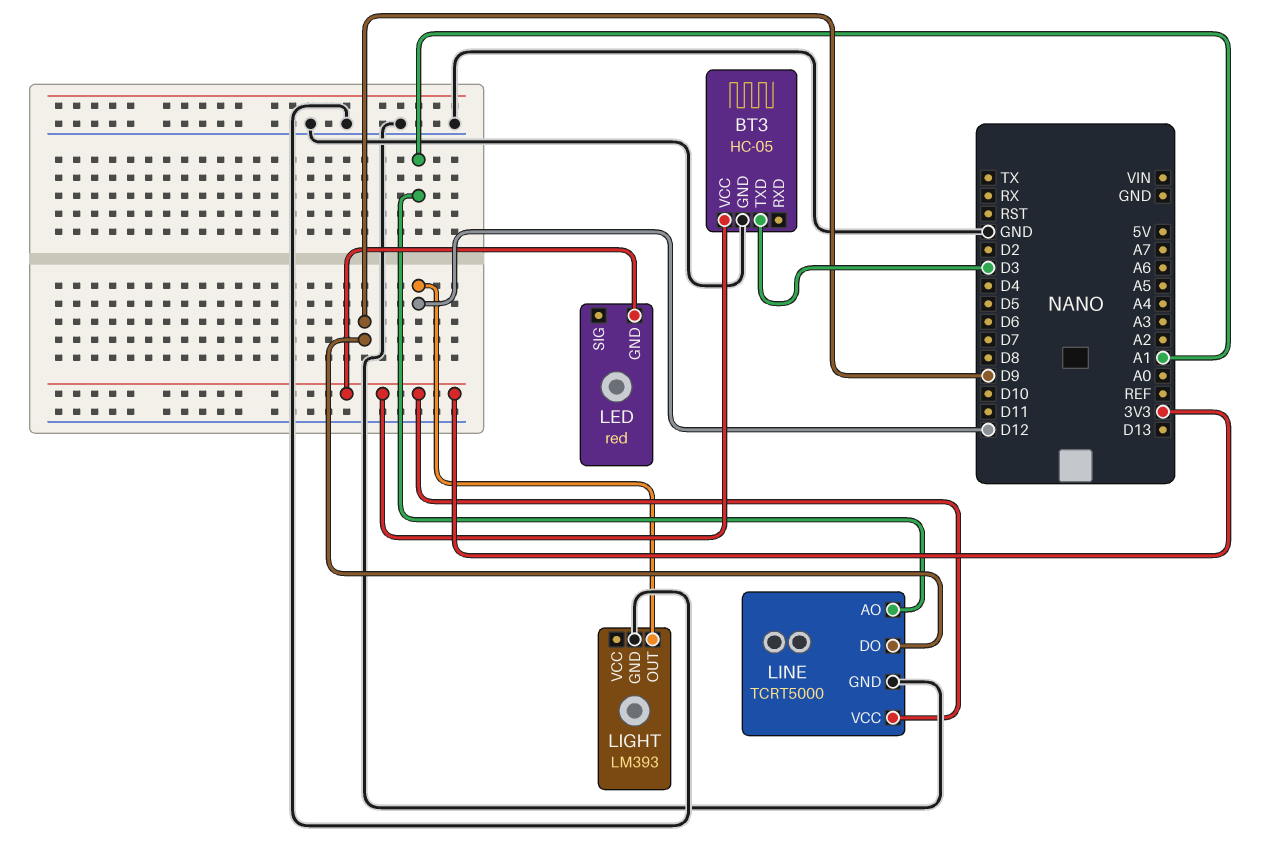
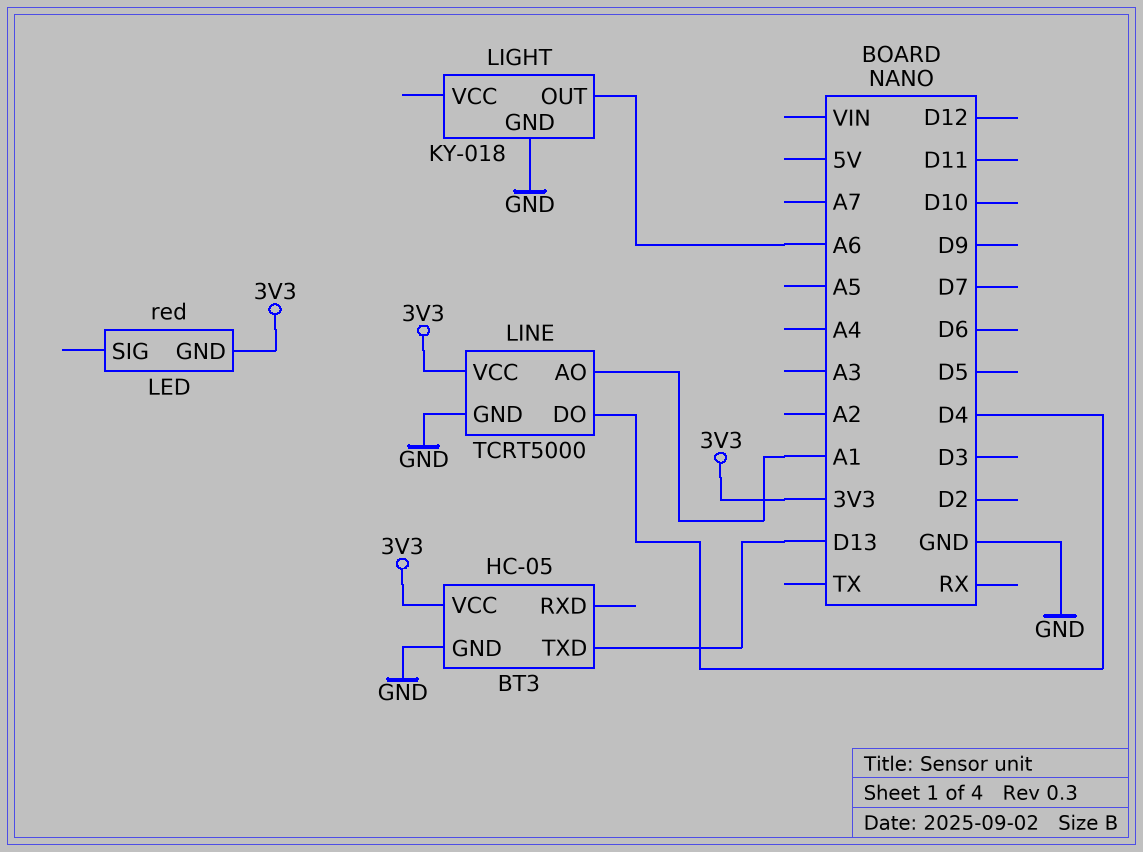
BT3 pin TXD: D3 -> D13
LIGHT: LM393 -> KY-018
LIGHT pin OUT: D12 -> A6
LINE pin DO: D9 -> D4

